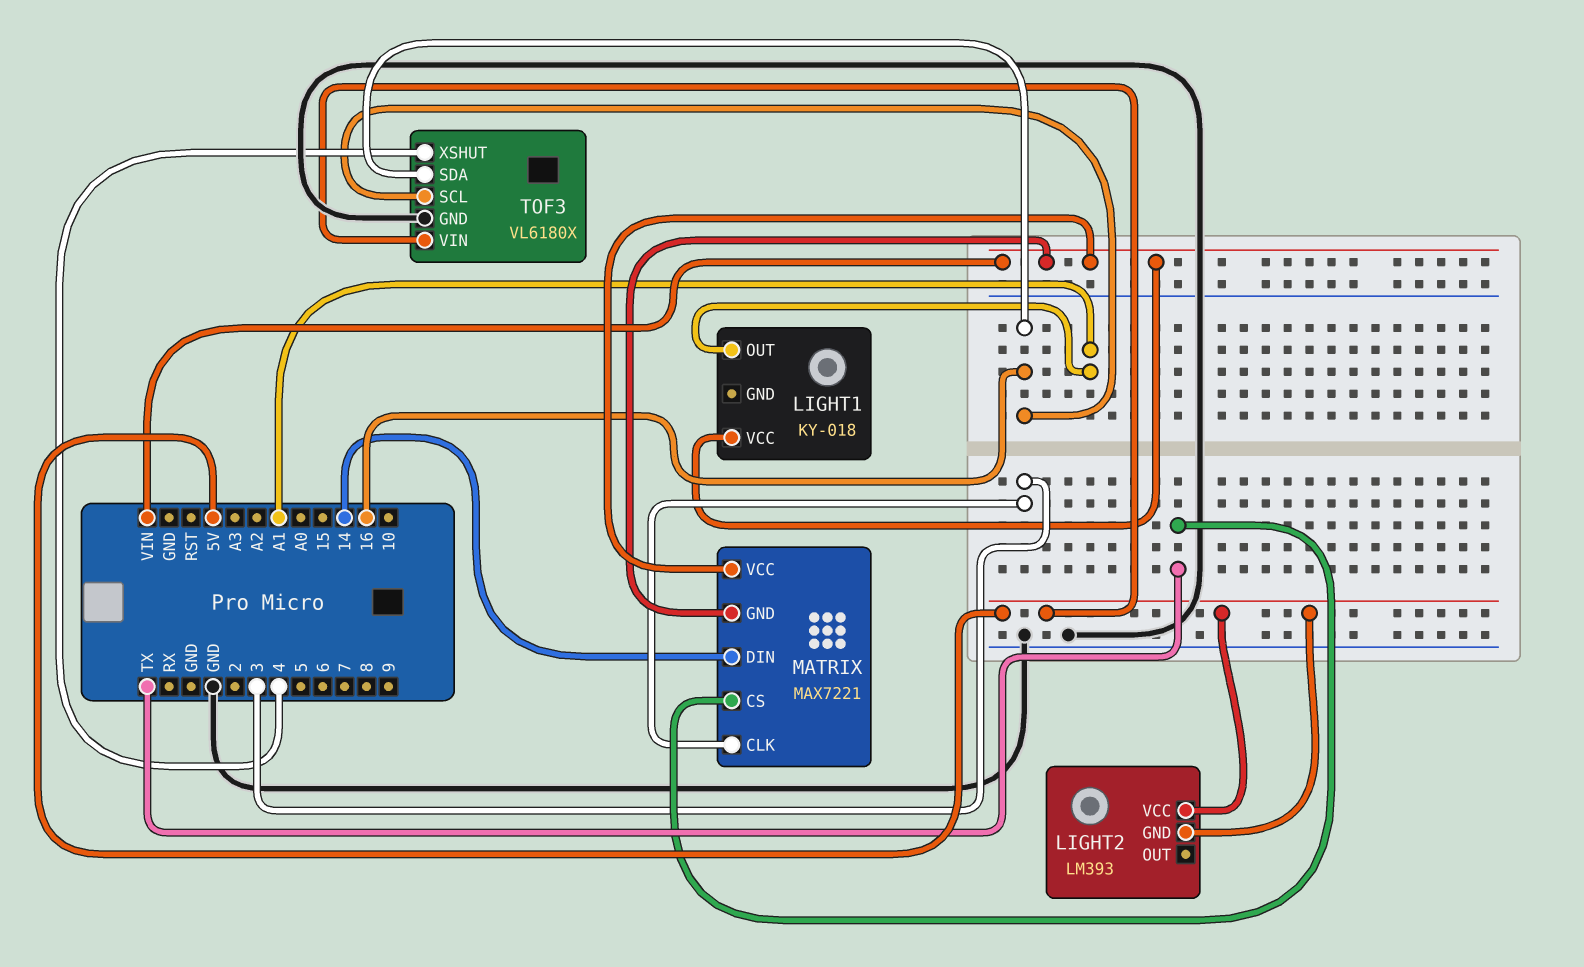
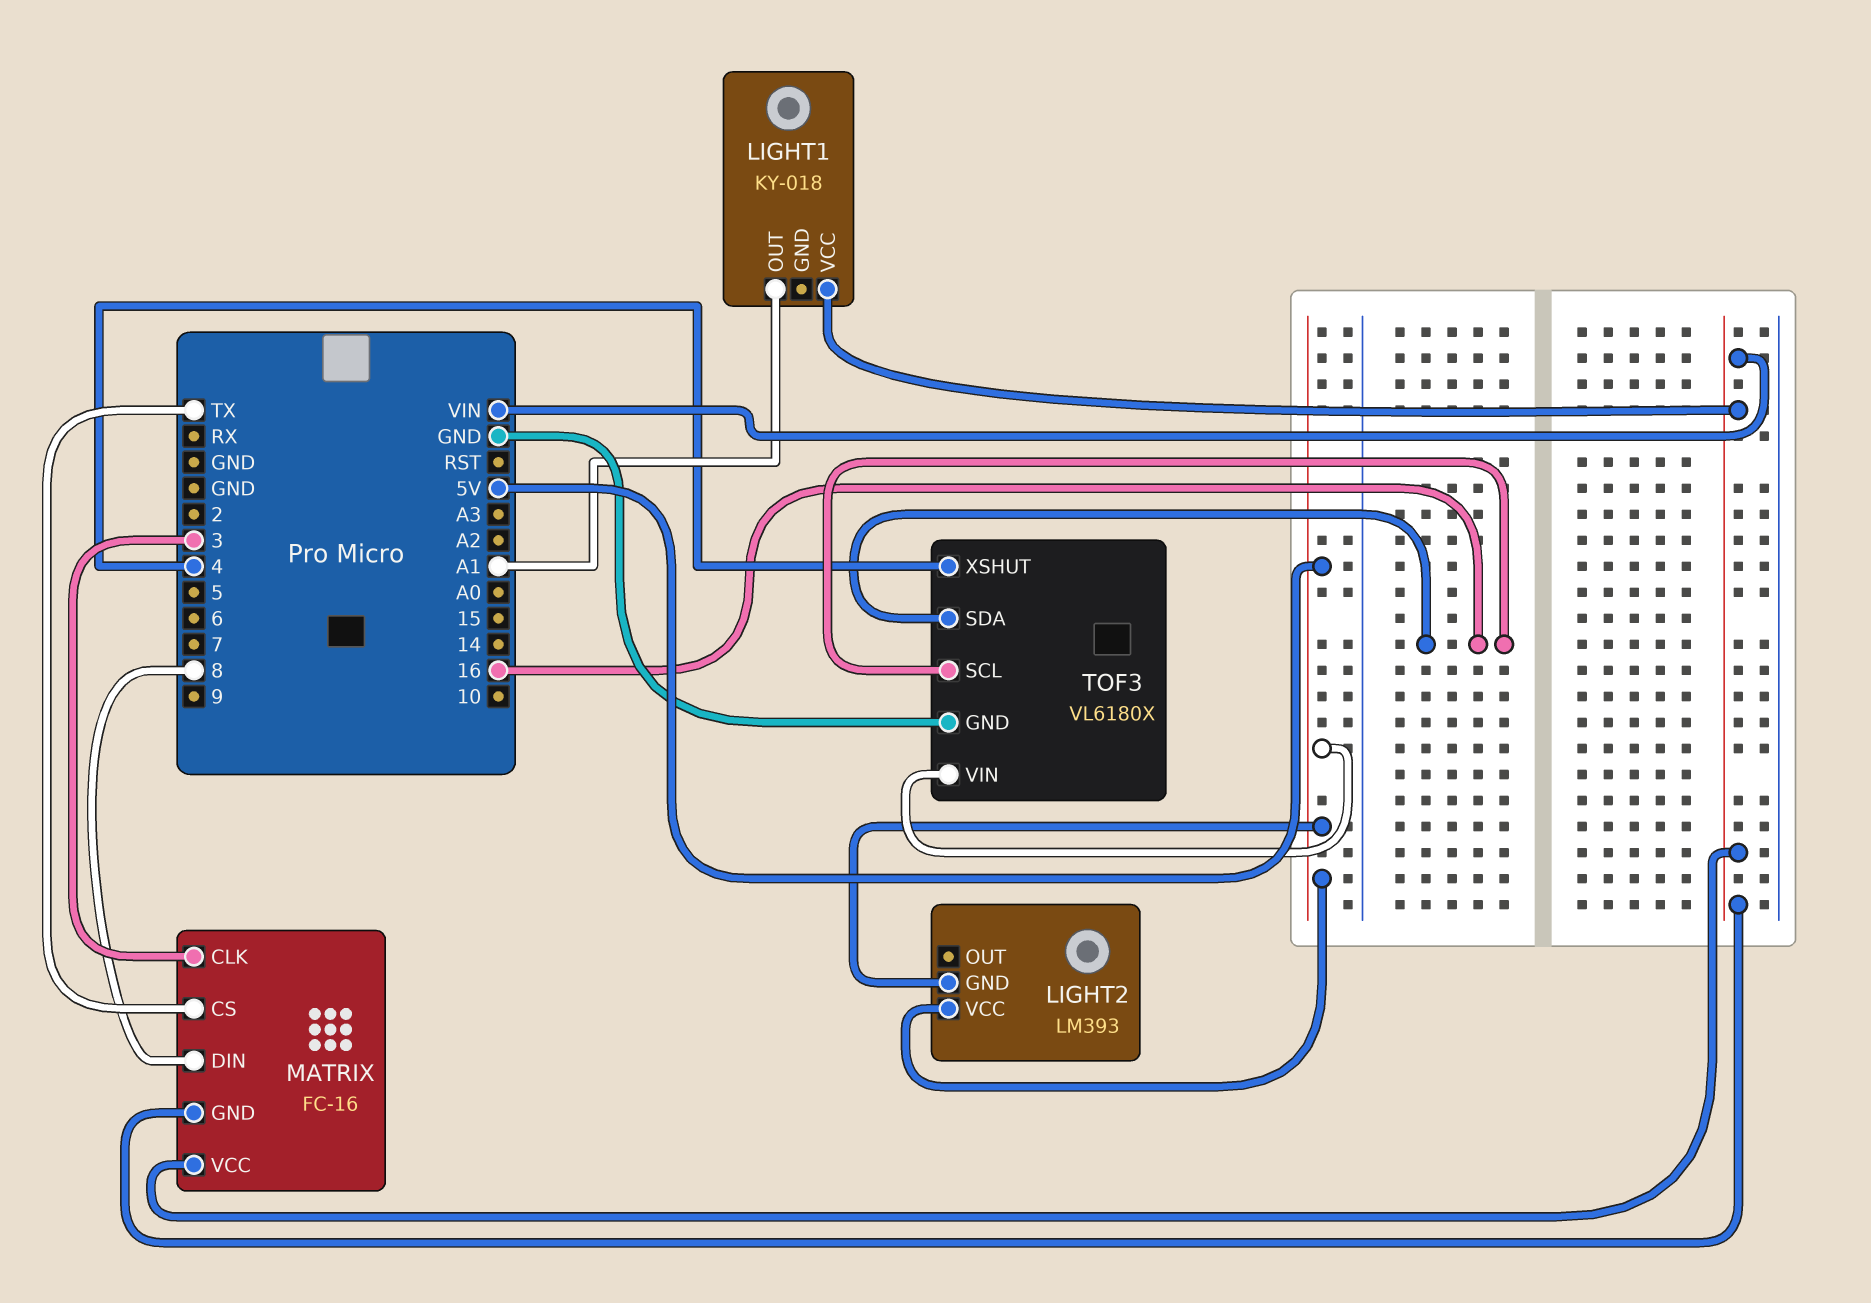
MATRIX: MAX7221 -> FC-16
MATRIX pin DIN: 14 -> 8

